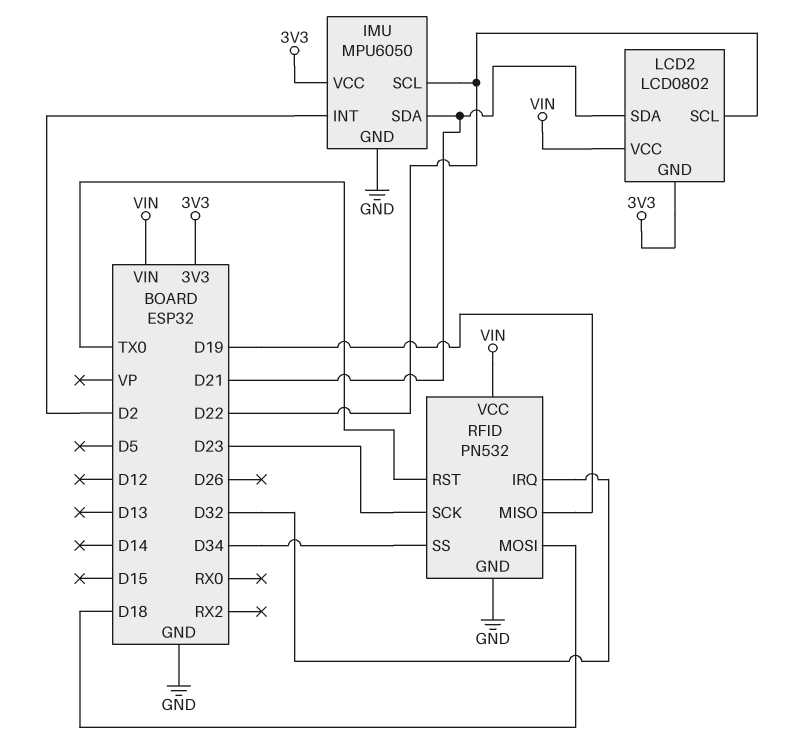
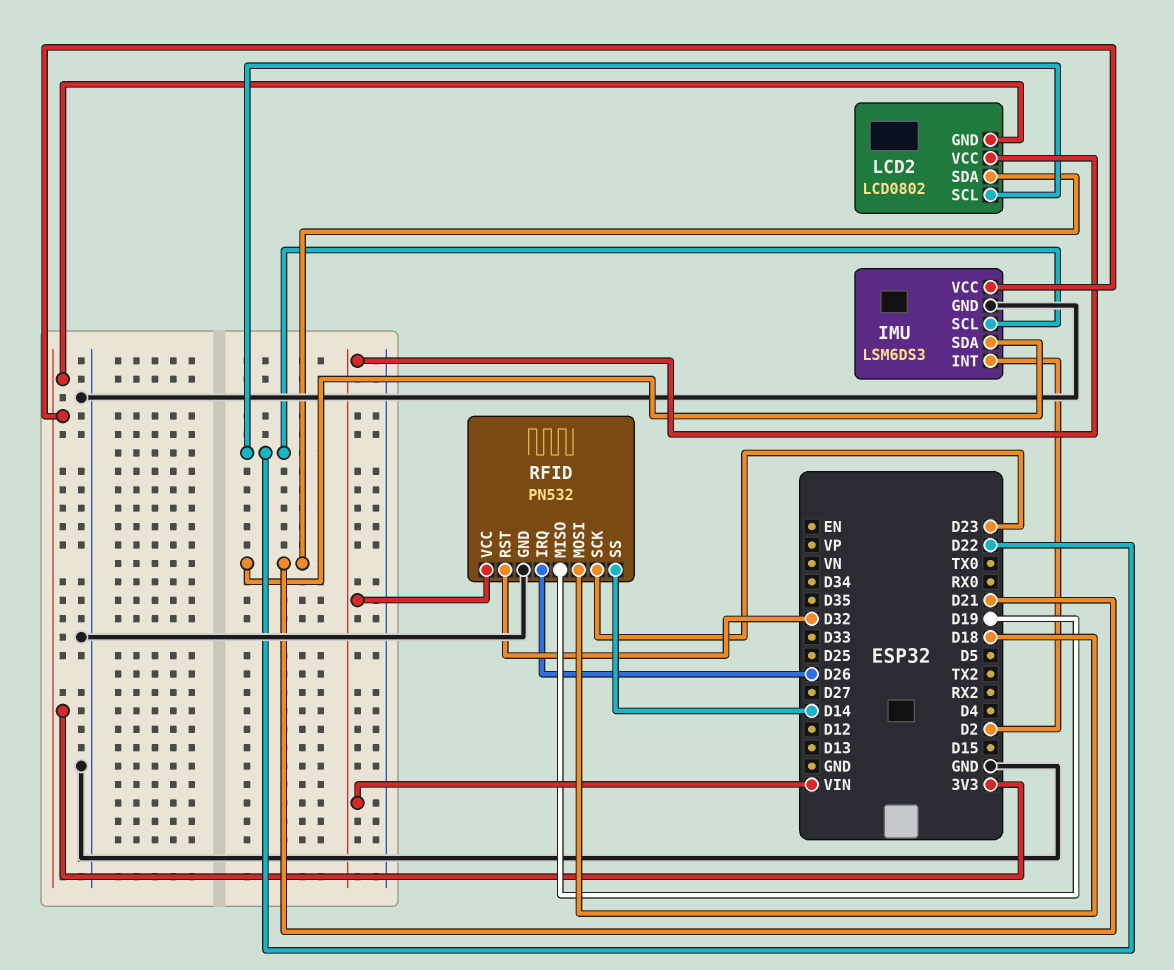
IMU: MPU6050 -> LSM6DS3
RFID pin IRQ: D32 -> D26
RFID pin RST: TX0 -> D32
RFID pin SS: D34 -> D14

